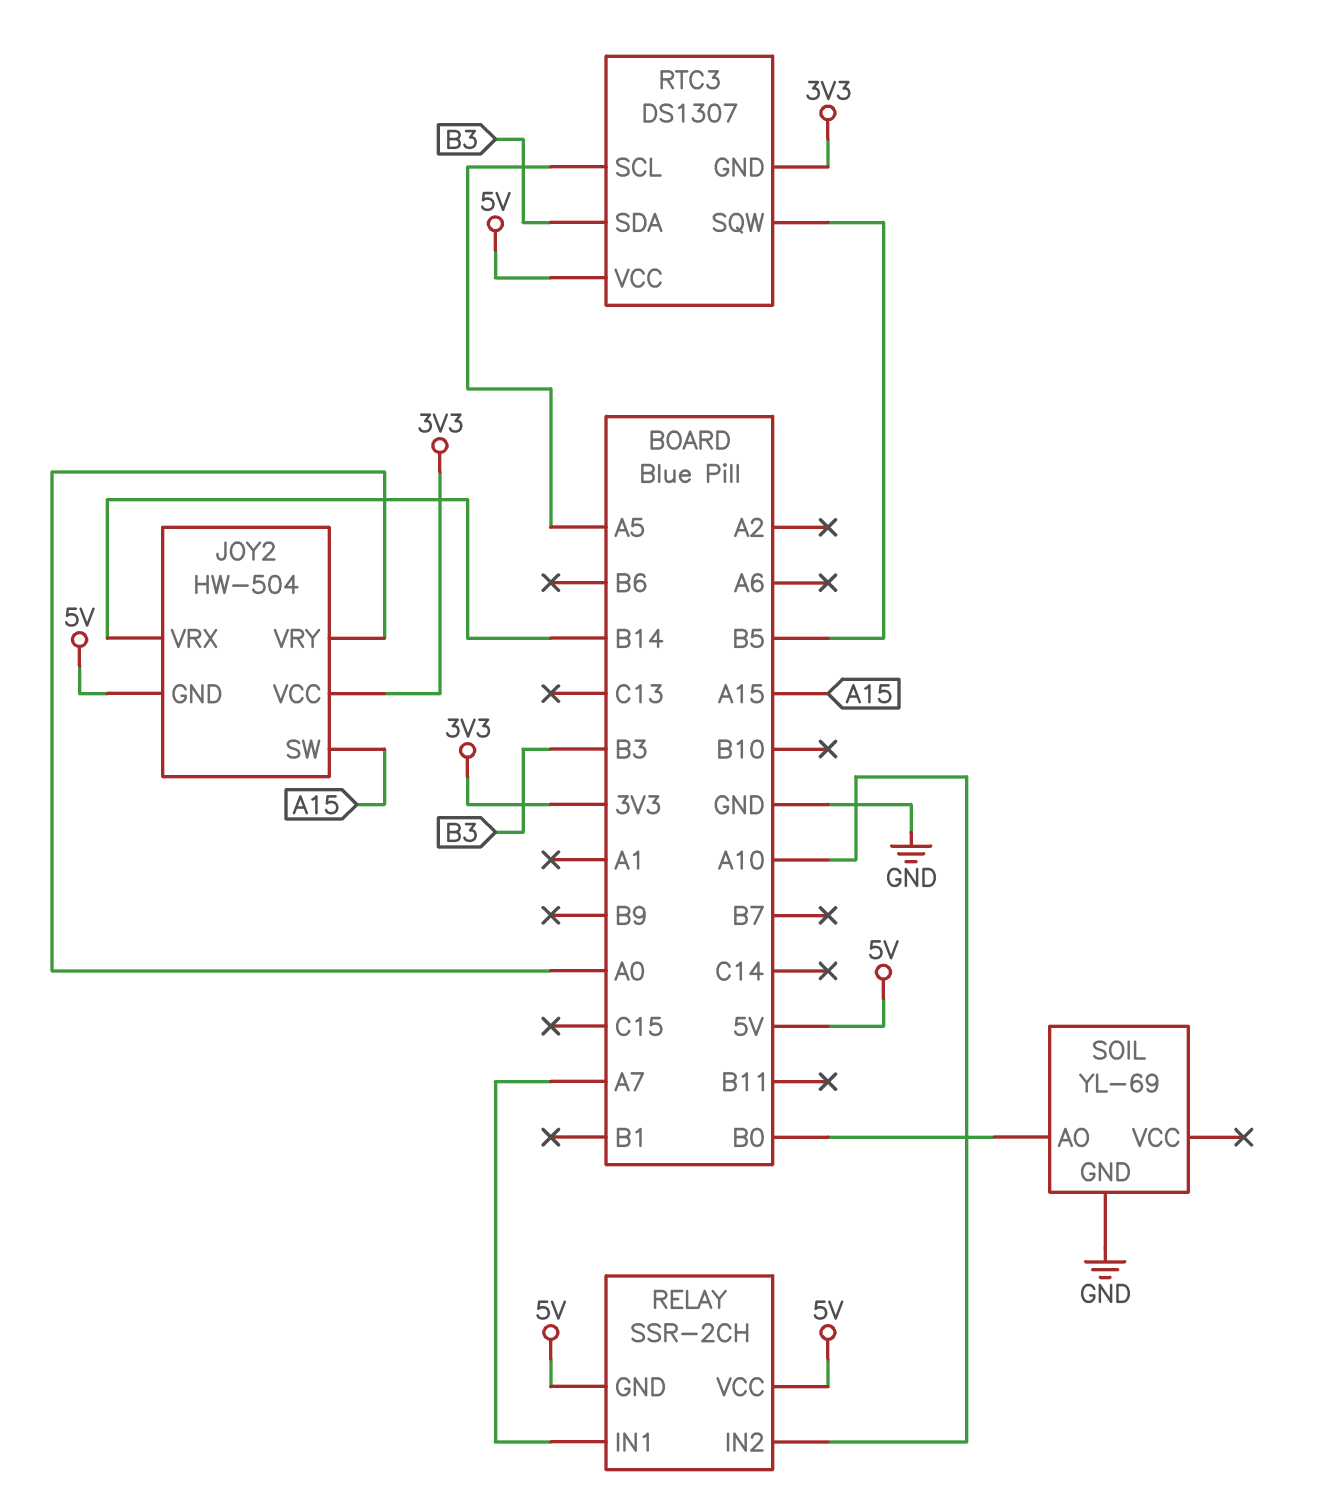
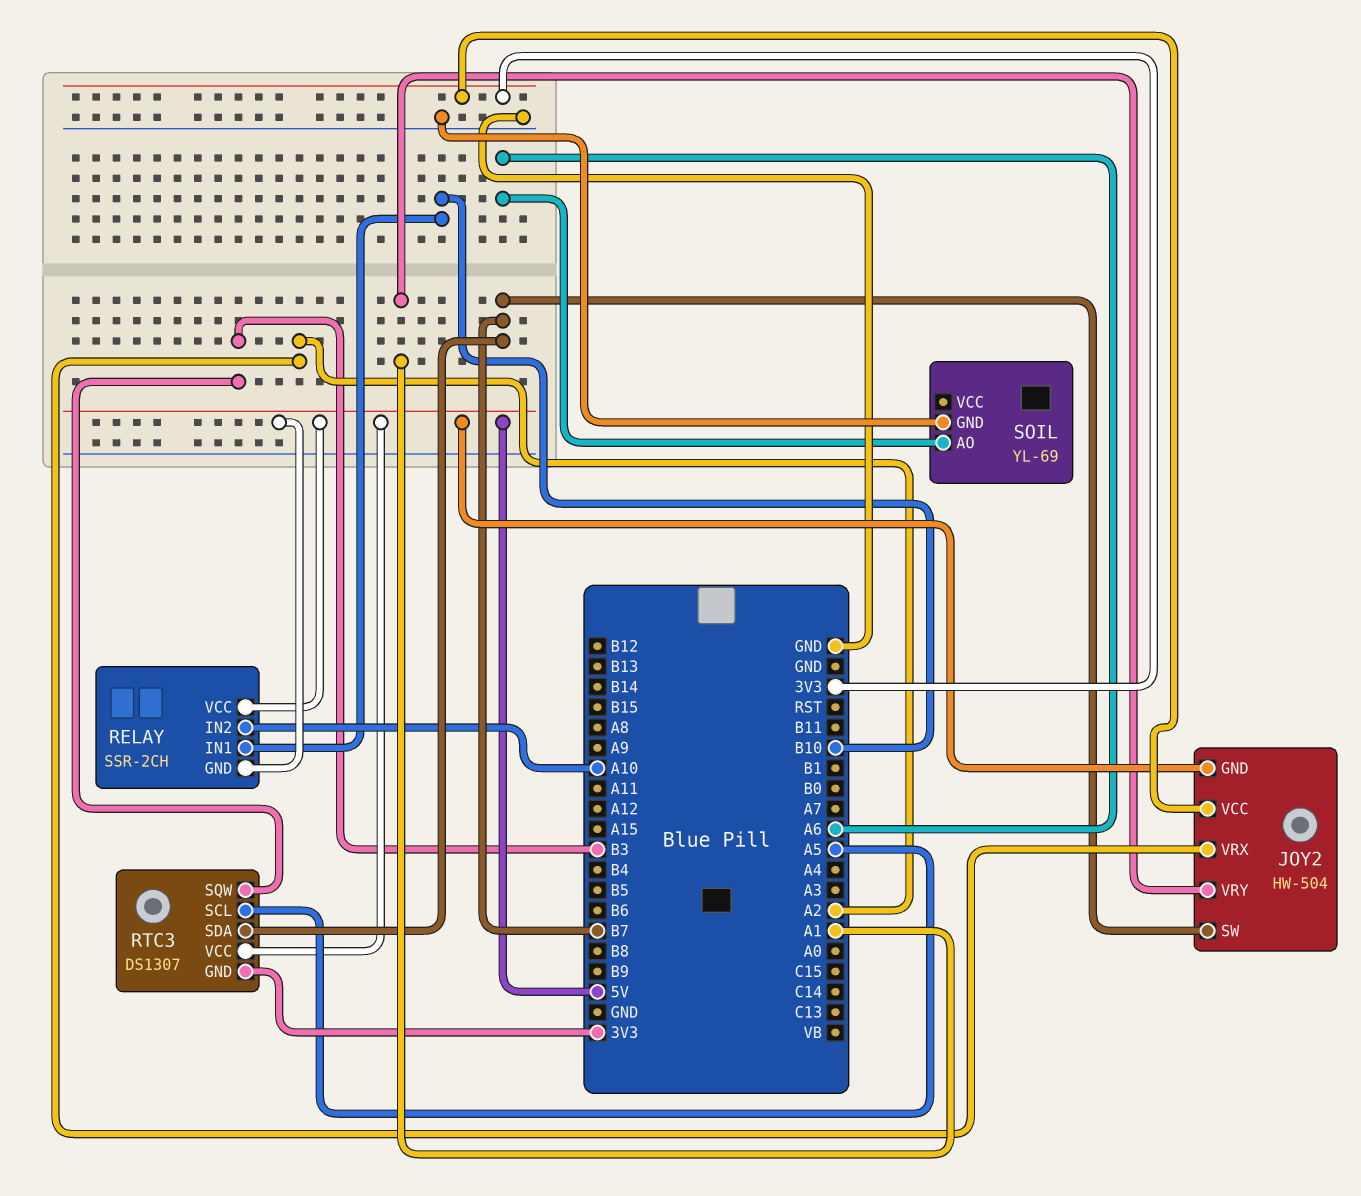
JOY2 pin SW: A15 -> B7
JOY2 pin VRX: B14 -> A2
JOY2 pin VRY: A0 -> A1
RELAY pin IN1: A7 -> B10
RTC3 pin SDA: B3 -> B7
RTC3 pin SQW: B5 -> B3
SOIL pin AO: B0 -> A6

